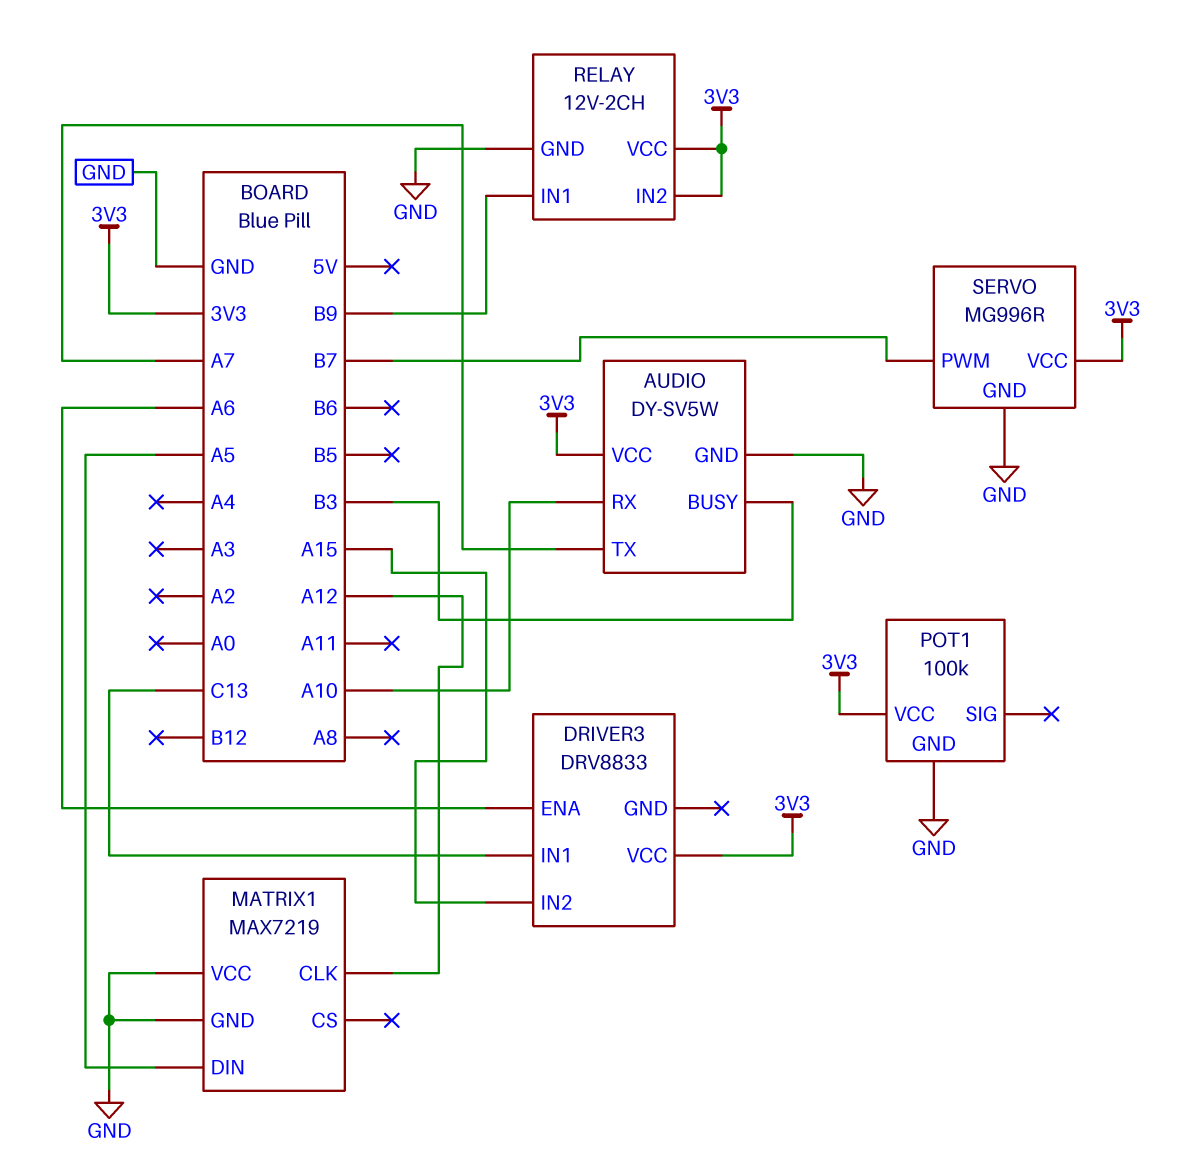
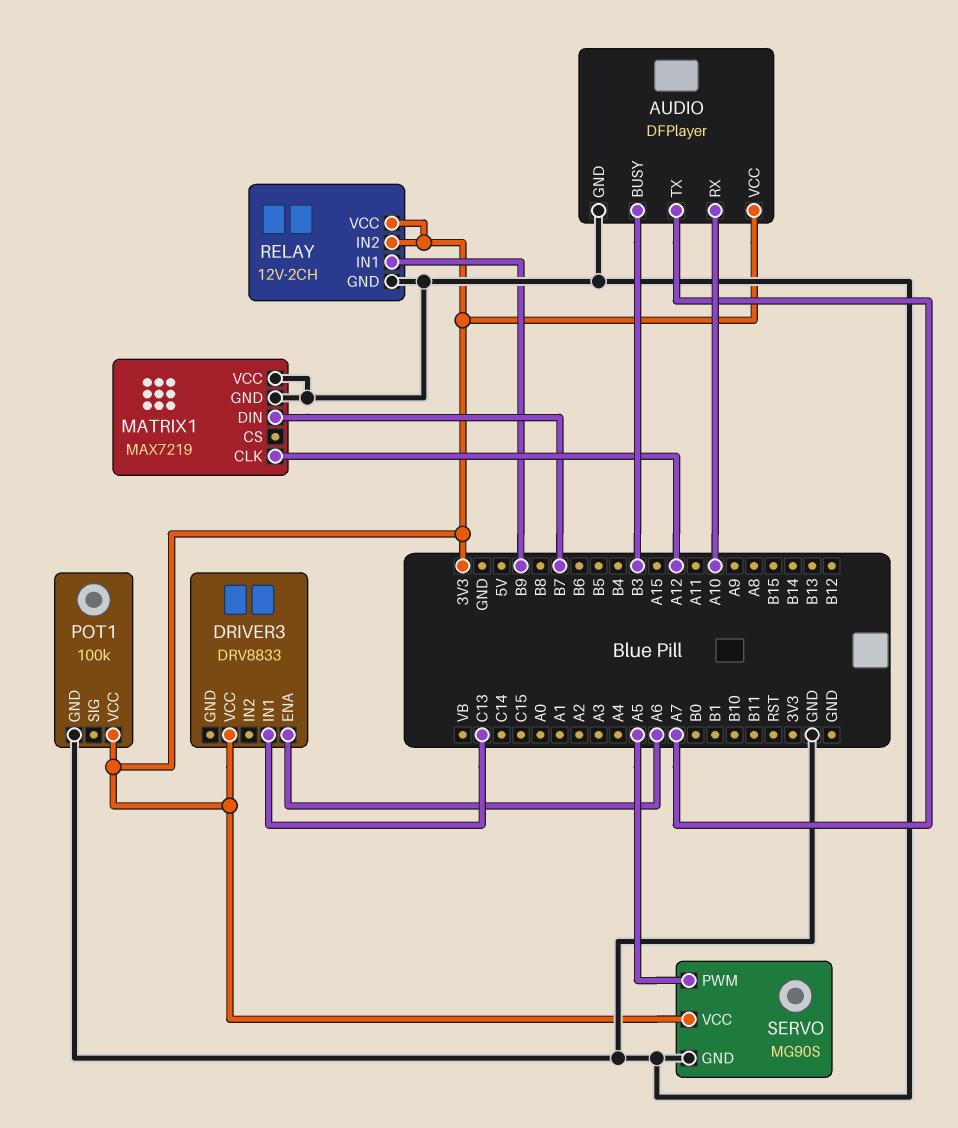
AUDIO: DY-SV5W -> DFPlayer
DRIVER3 pin IN2: A15 -> none
MATRIX1 pin DIN: A5 -> B7
SERVO: MG996R -> MG90S
SERVO pin PWM: B7 -> A5

